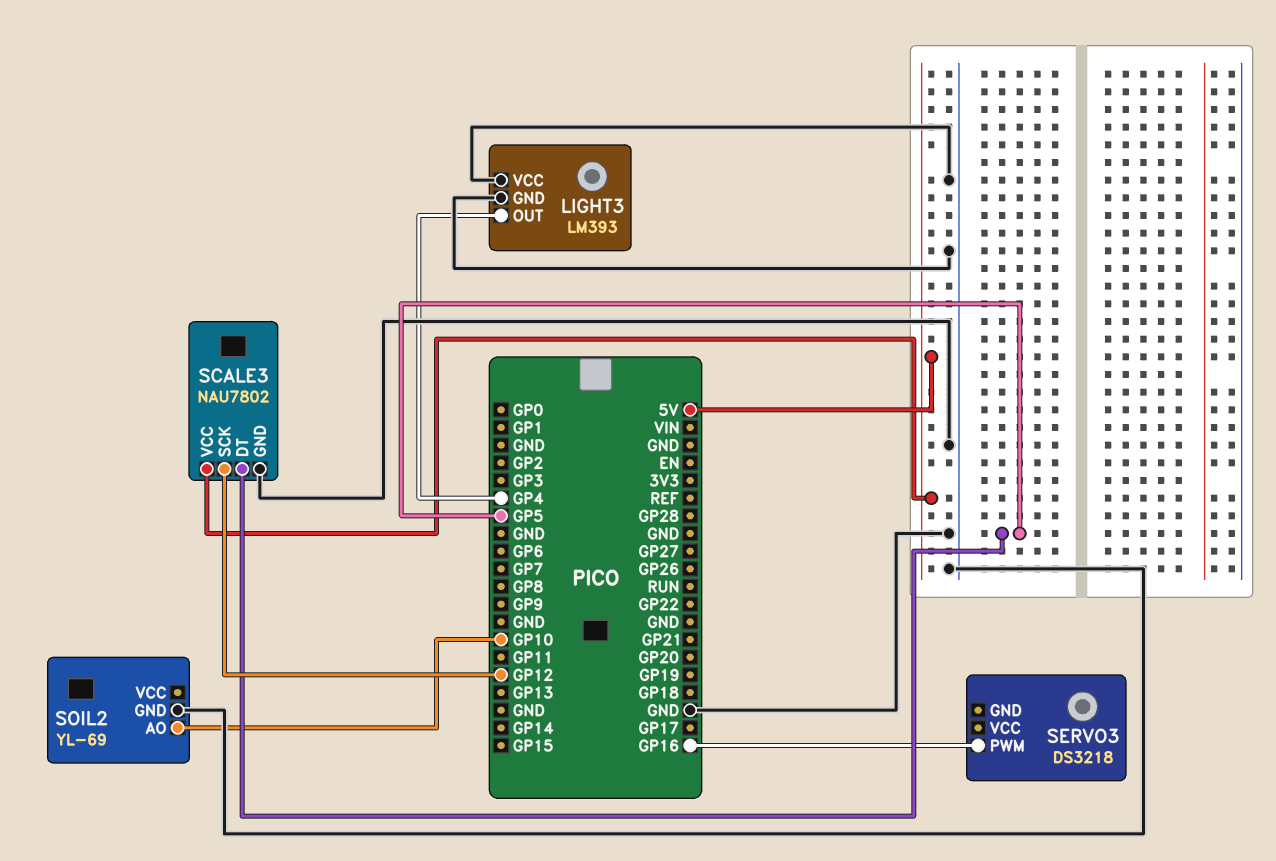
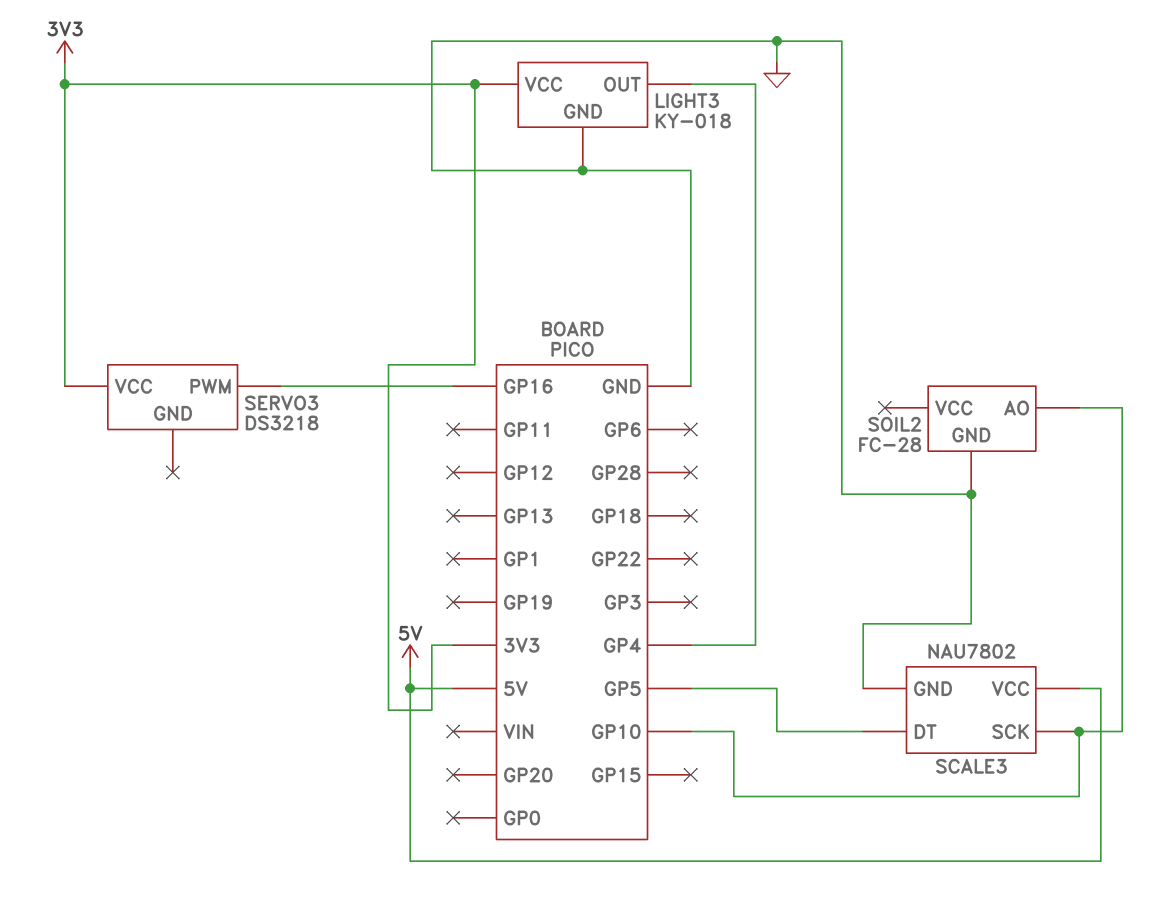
LIGHT3: LM393 -> KY-018
LIGHT3 pin VCC: GND -> 3V3
SCALE3 pin SCK: GP12 -> GP10
SERVO3 pin VCC: none -> 3V3
SOIL2: YL-69 -> FC-28

